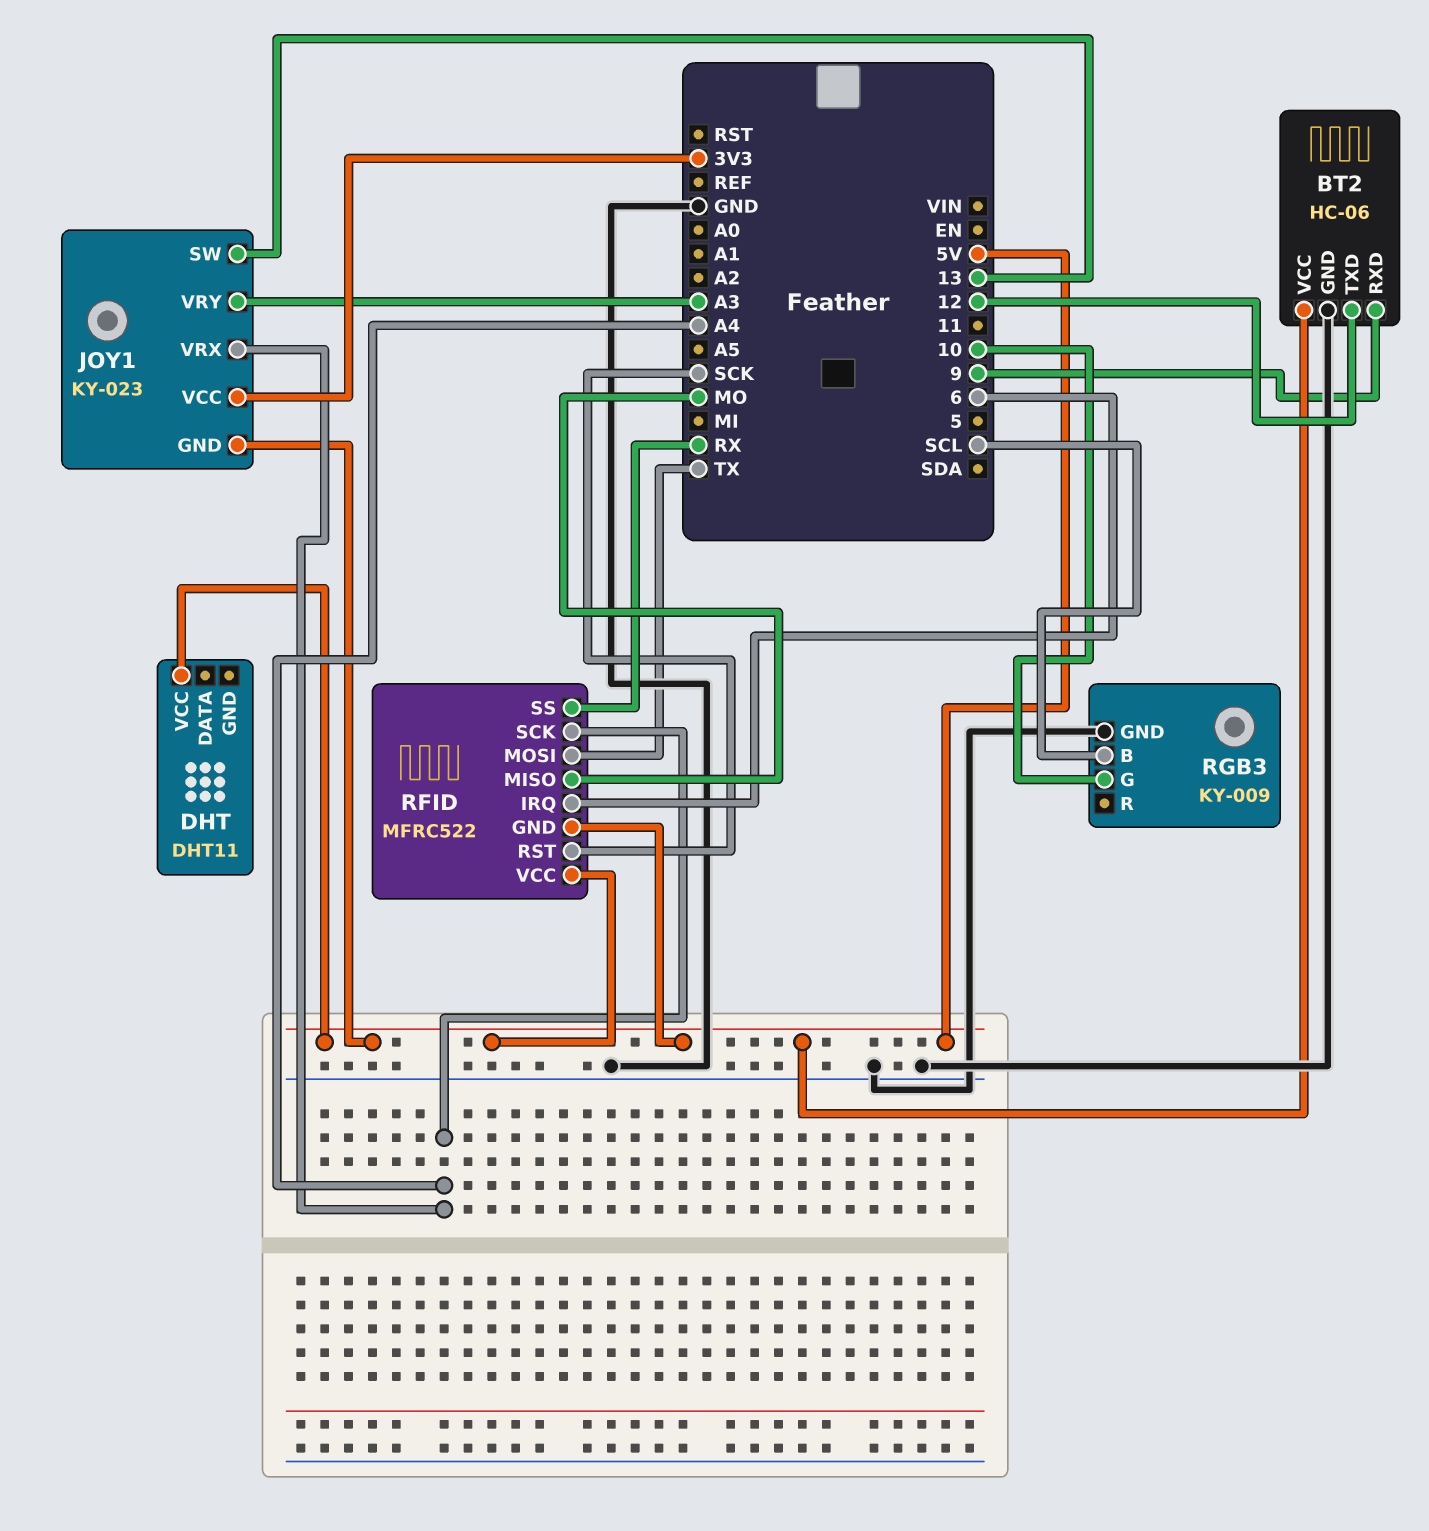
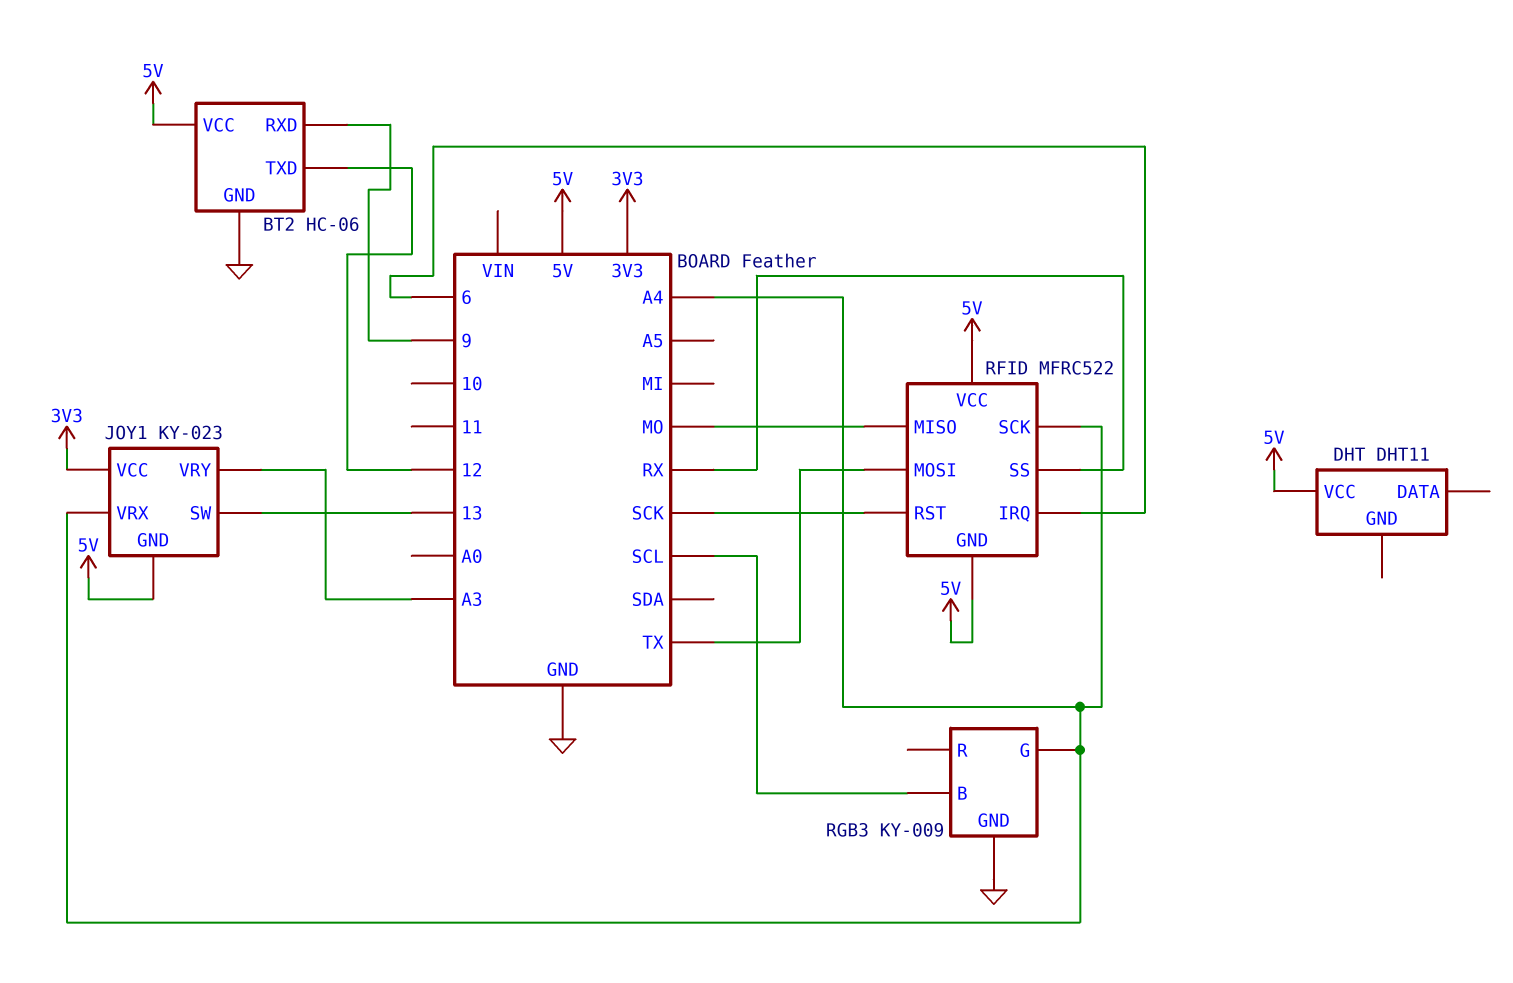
RGB3 pin G: 10 -> A4

